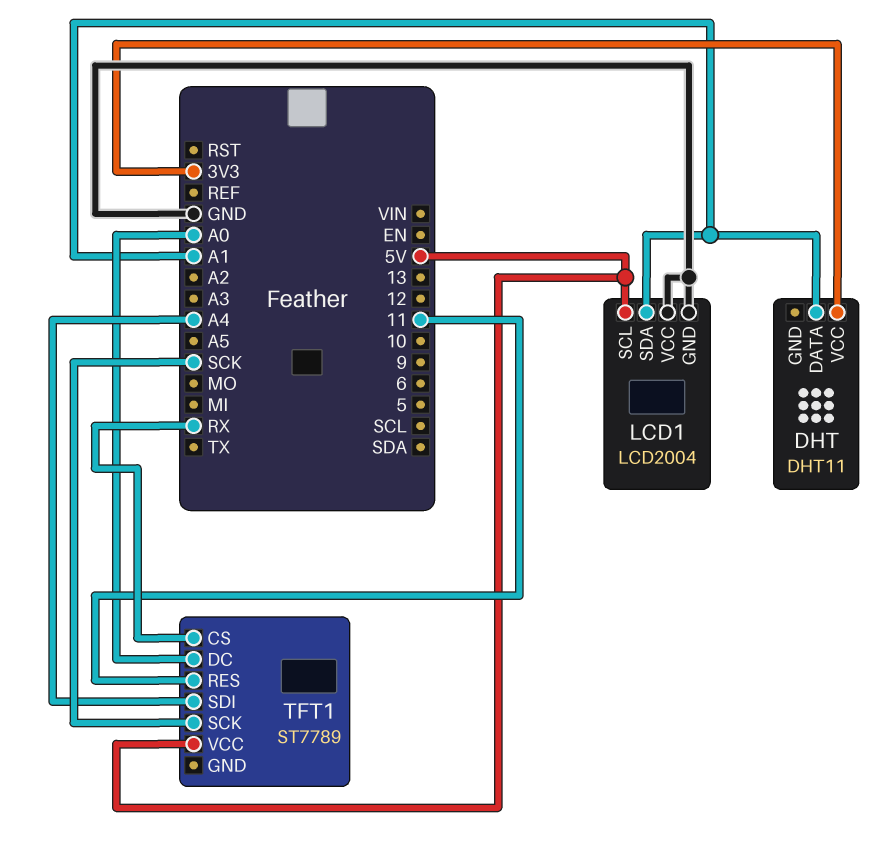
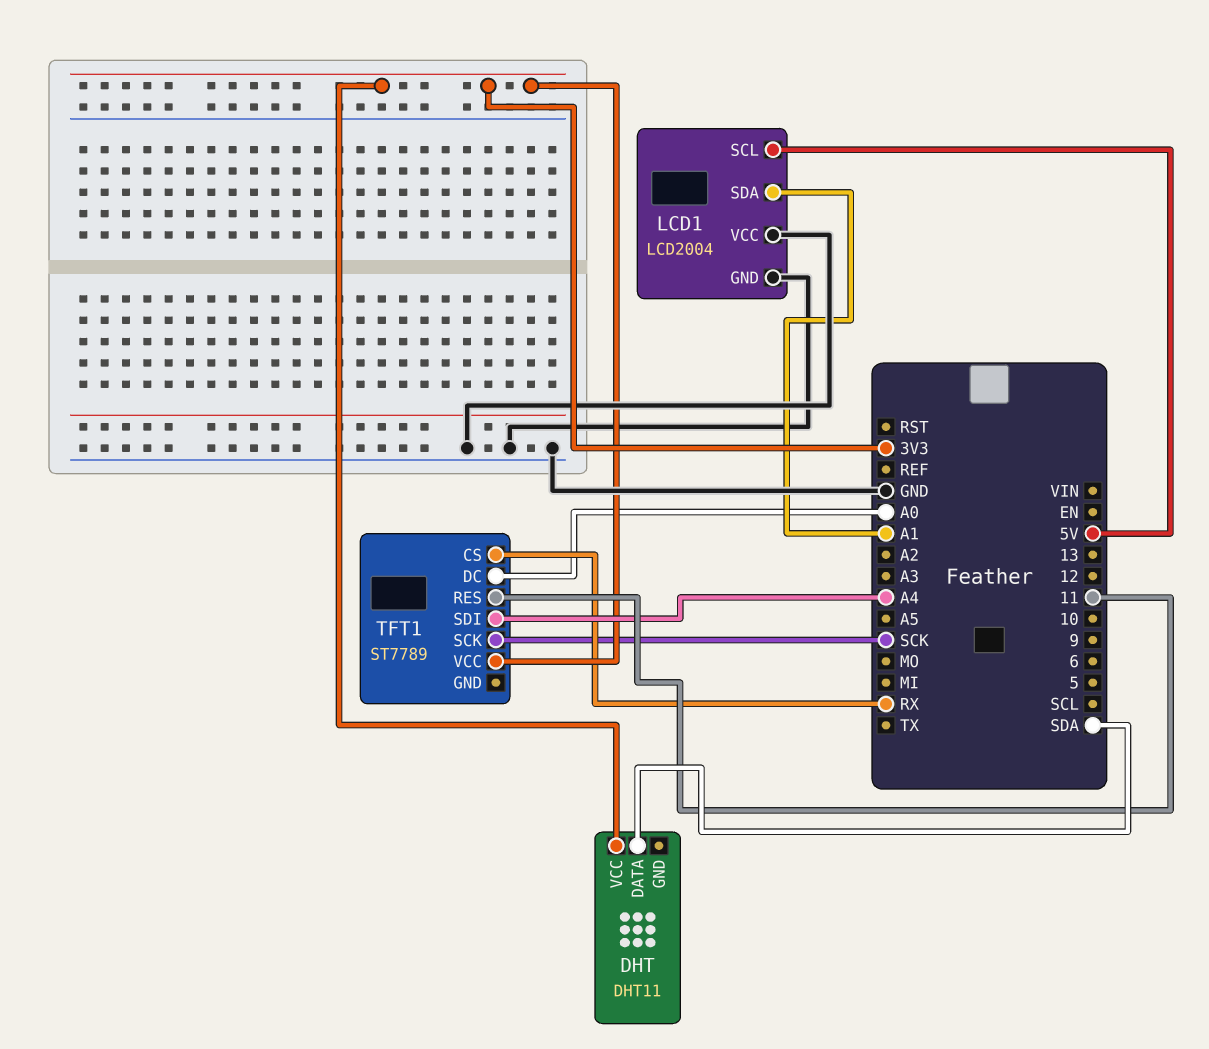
DHT pin DATA: A1 -> SDA
TFT1 pin VCC: 5V -> 3V3

